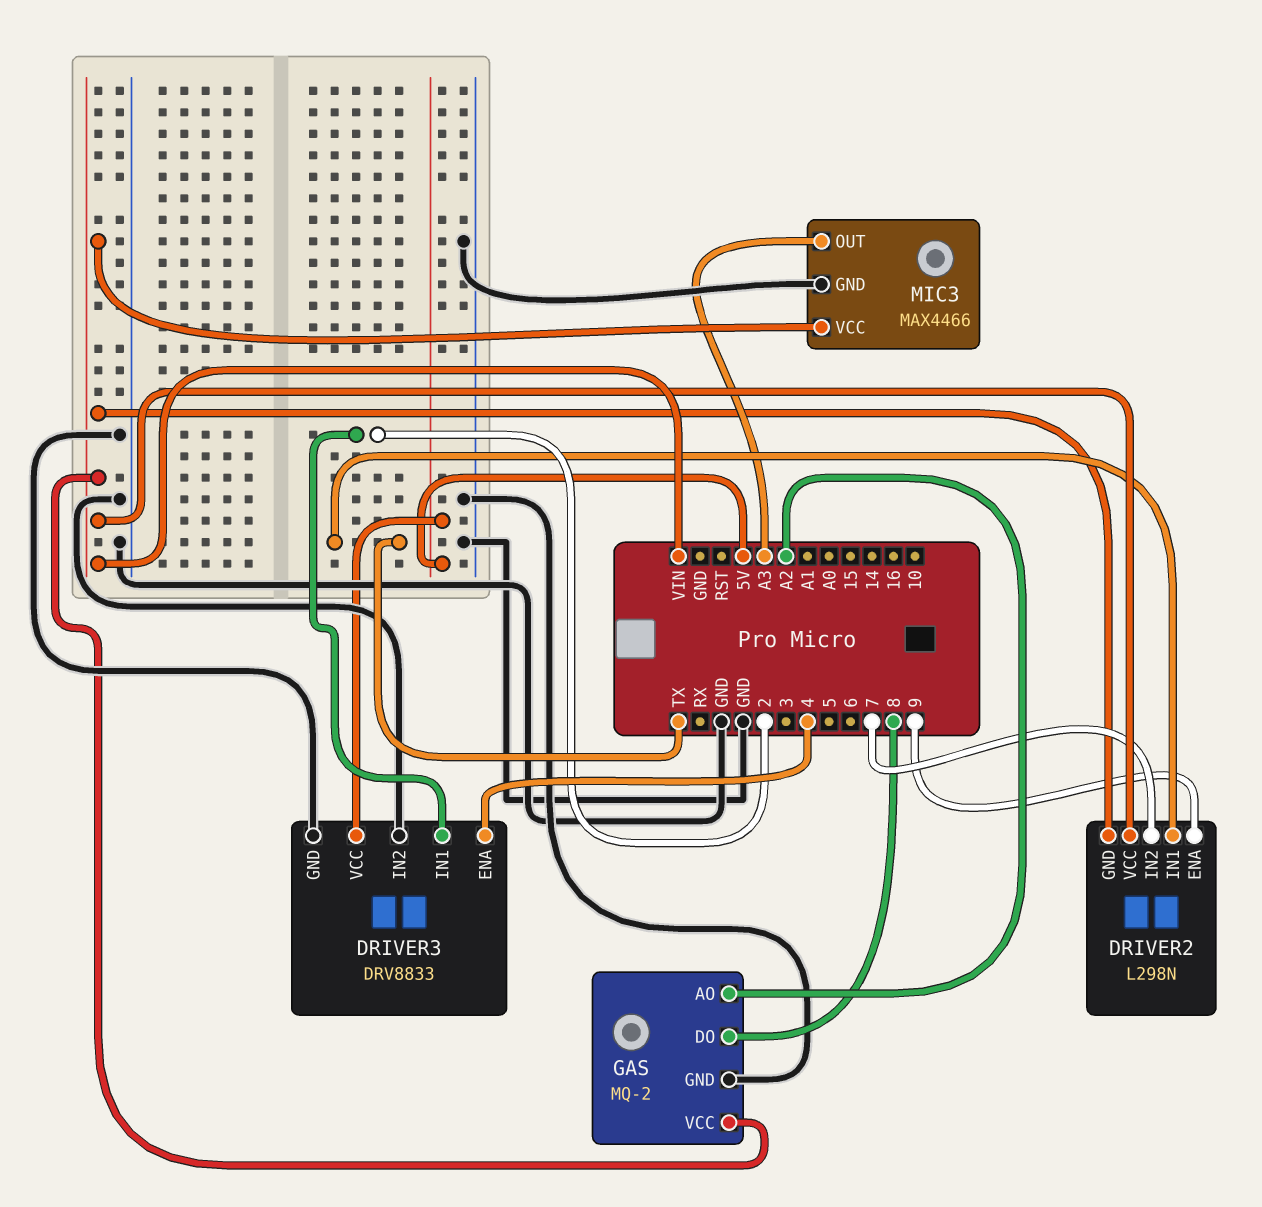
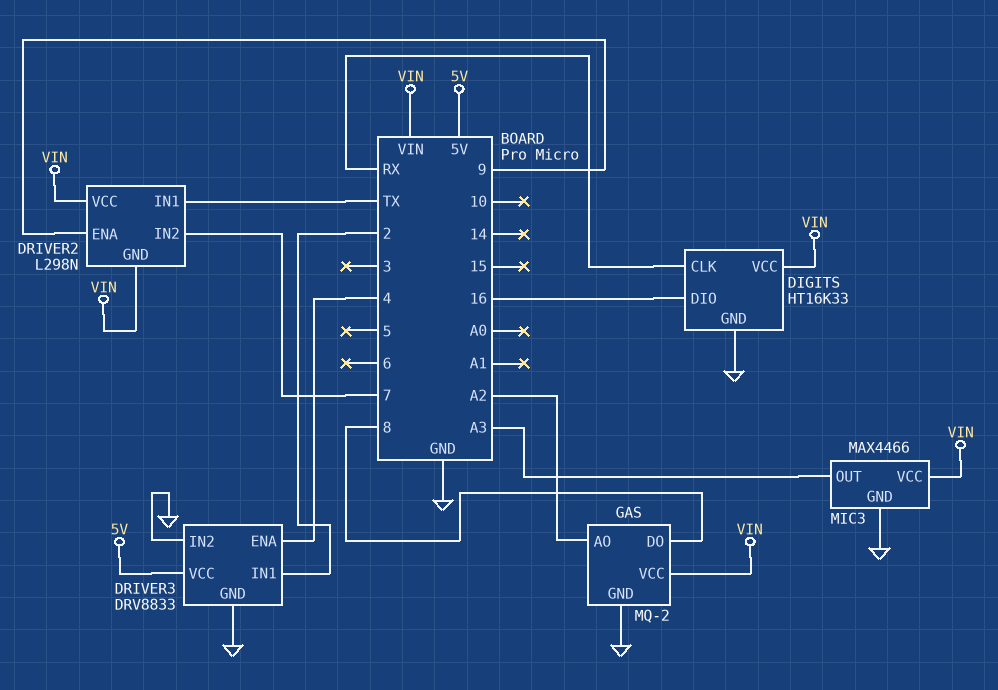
DIGITS: none -> HT16K33
DIGITS pin CLK: none -> RX
DIGITS pin DIO: none -> 16
DIGITS pin GND: none -> GND
DIGITS pin VCC: none -> VIN

